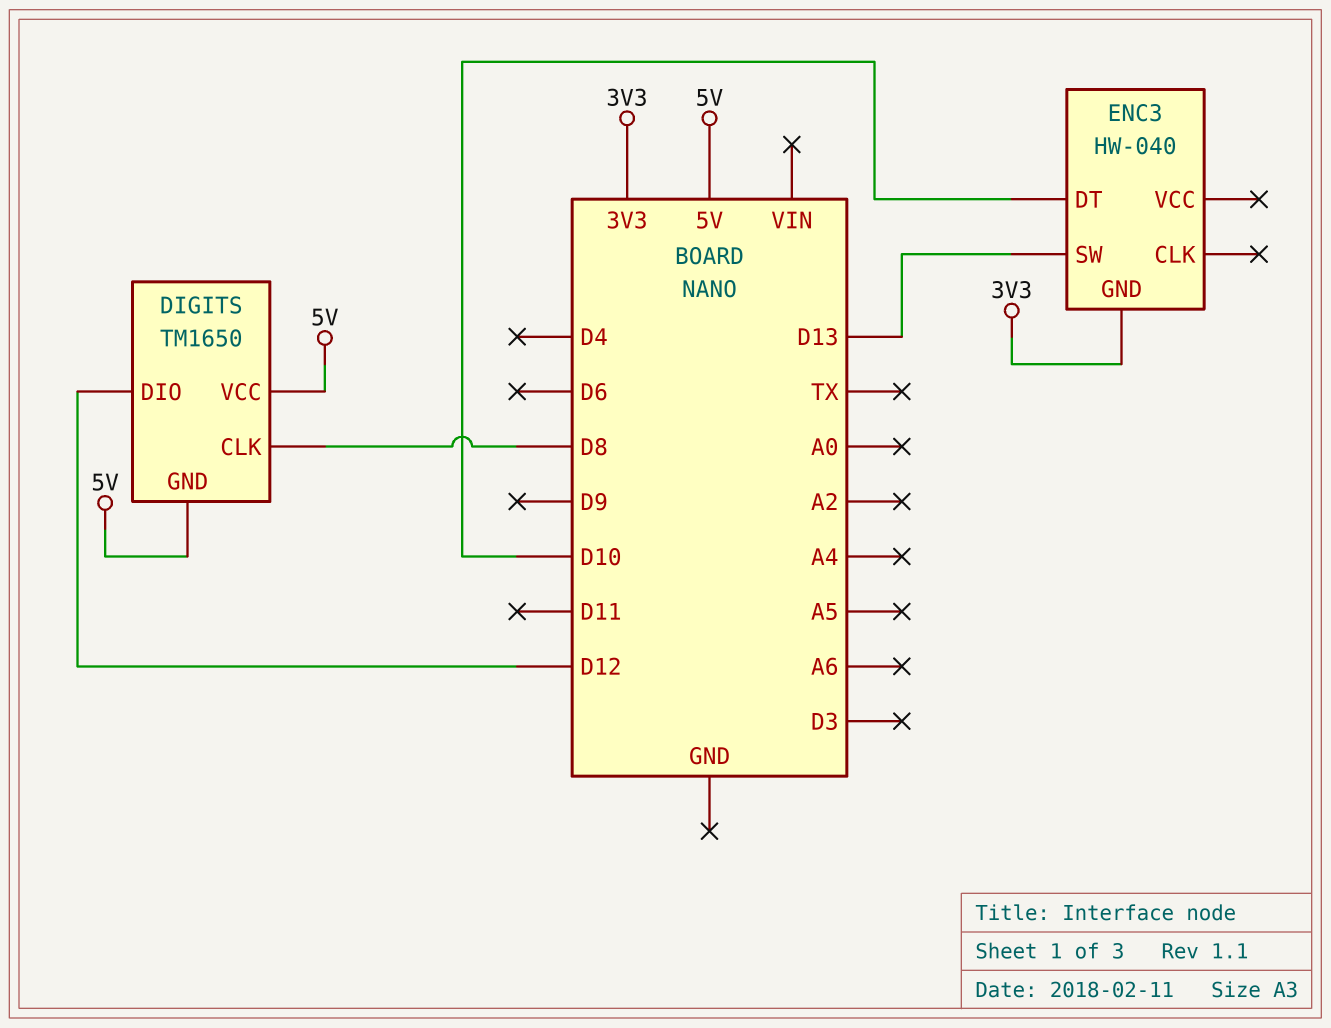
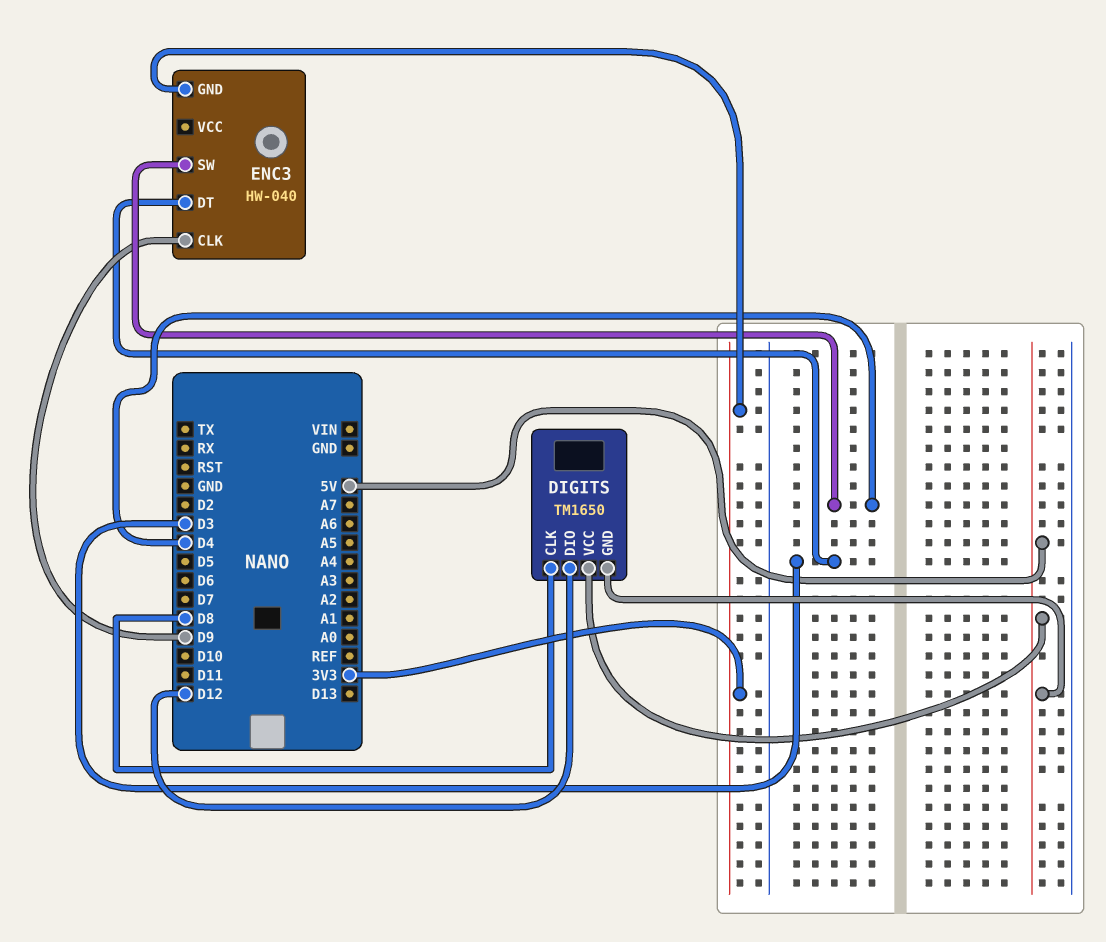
ENC3 pin CLK: none -> D9
ENC3 pin DT: D10 -> D3
ENC3 pin SW: D13 -> D4

